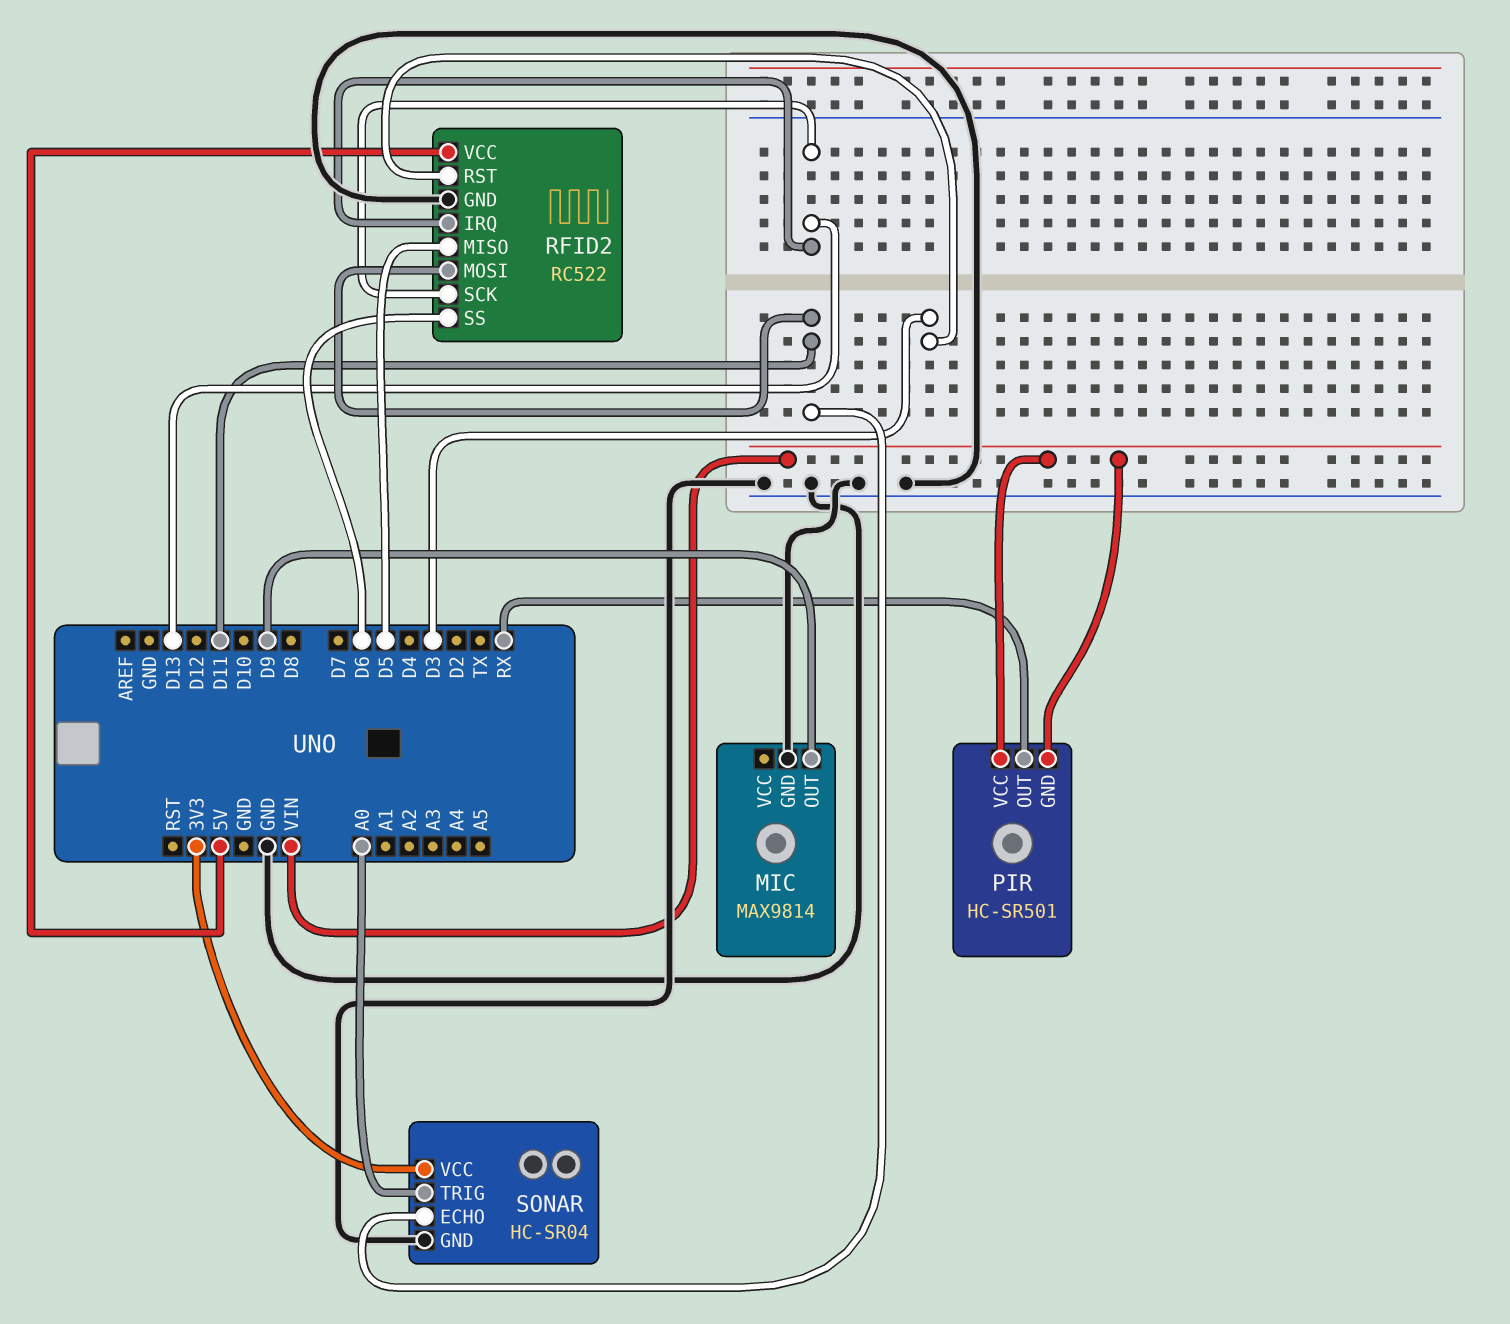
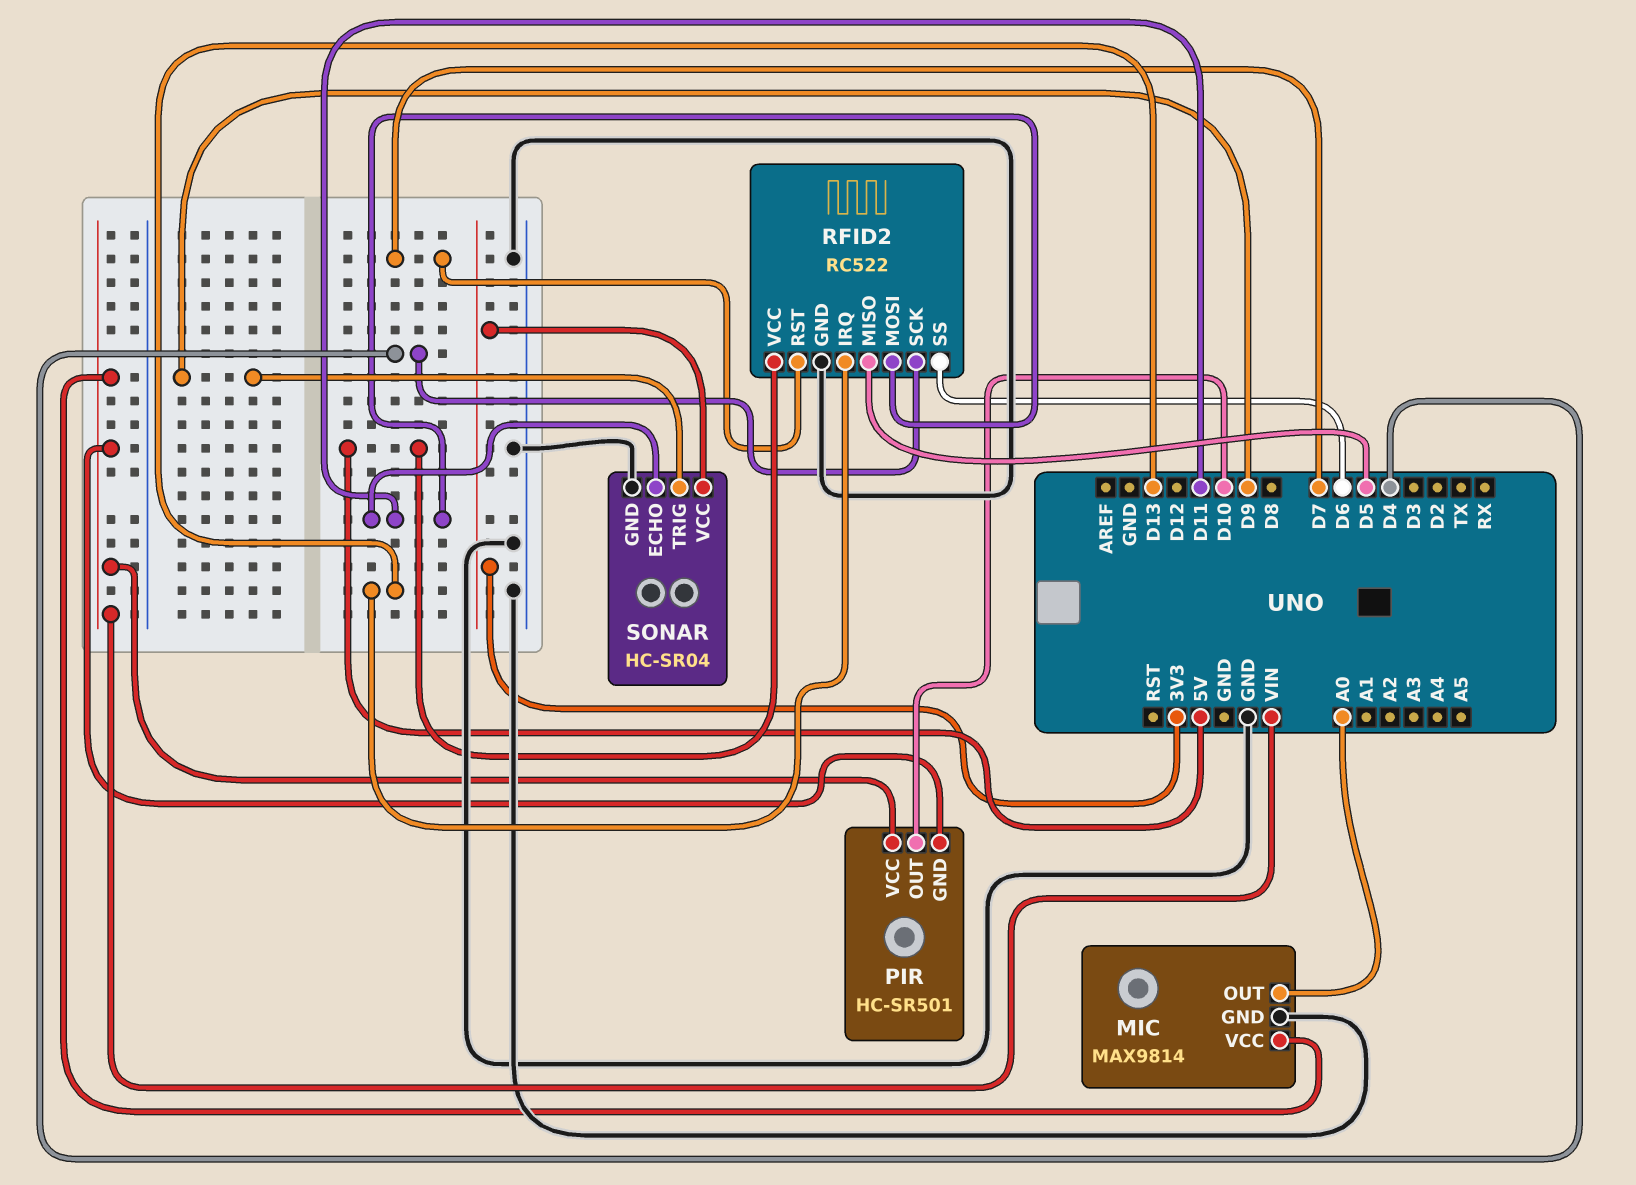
MIC pin OUT: D9 -> A0
MIC pin VCC: none -> VIN
PIR pin OUT: RX -> D10
RFID2 pin RST: D3 -> D7
RFID2 pin SCK: D13 -> D4
SONAR pin TRIG: A0 -> D9

